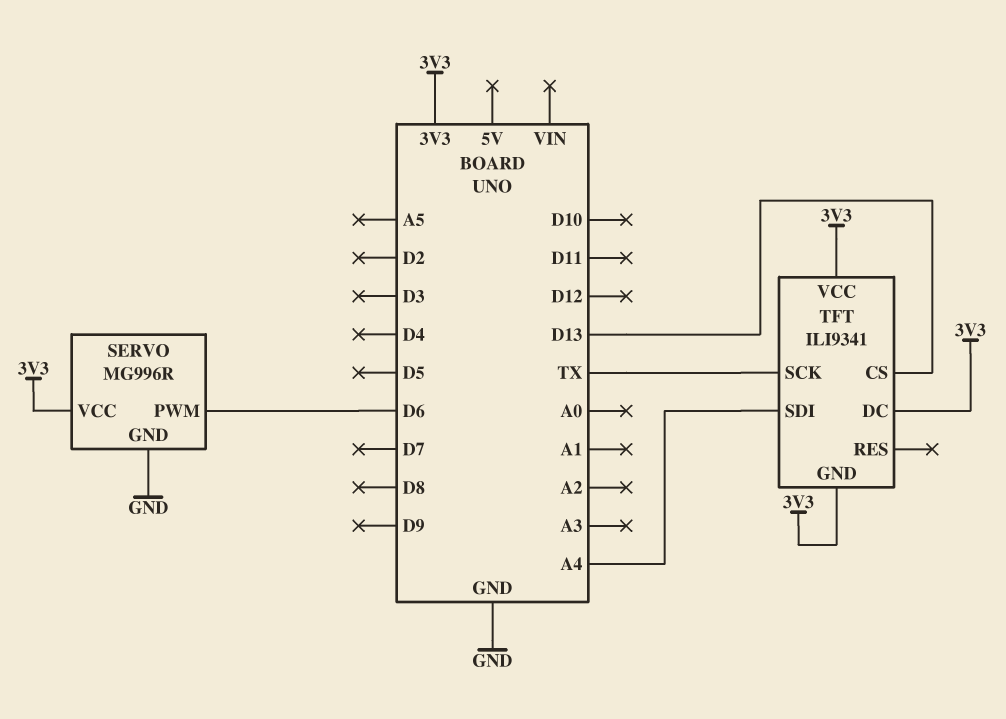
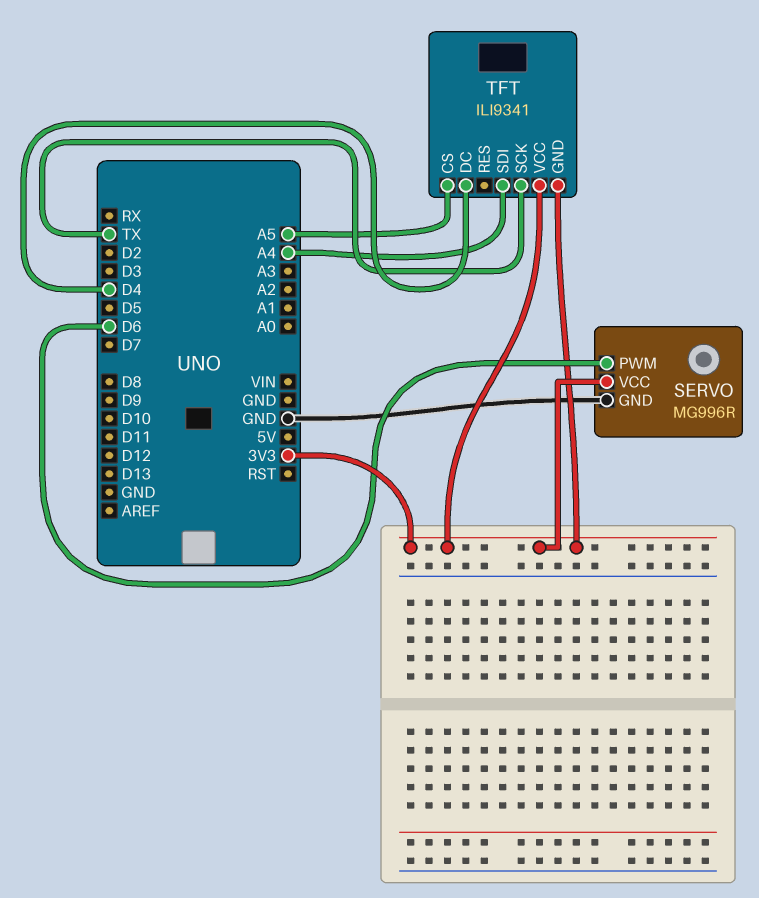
TFT pin CS: D13 -> A5
TFT pin DC: 3V3 -> D4

